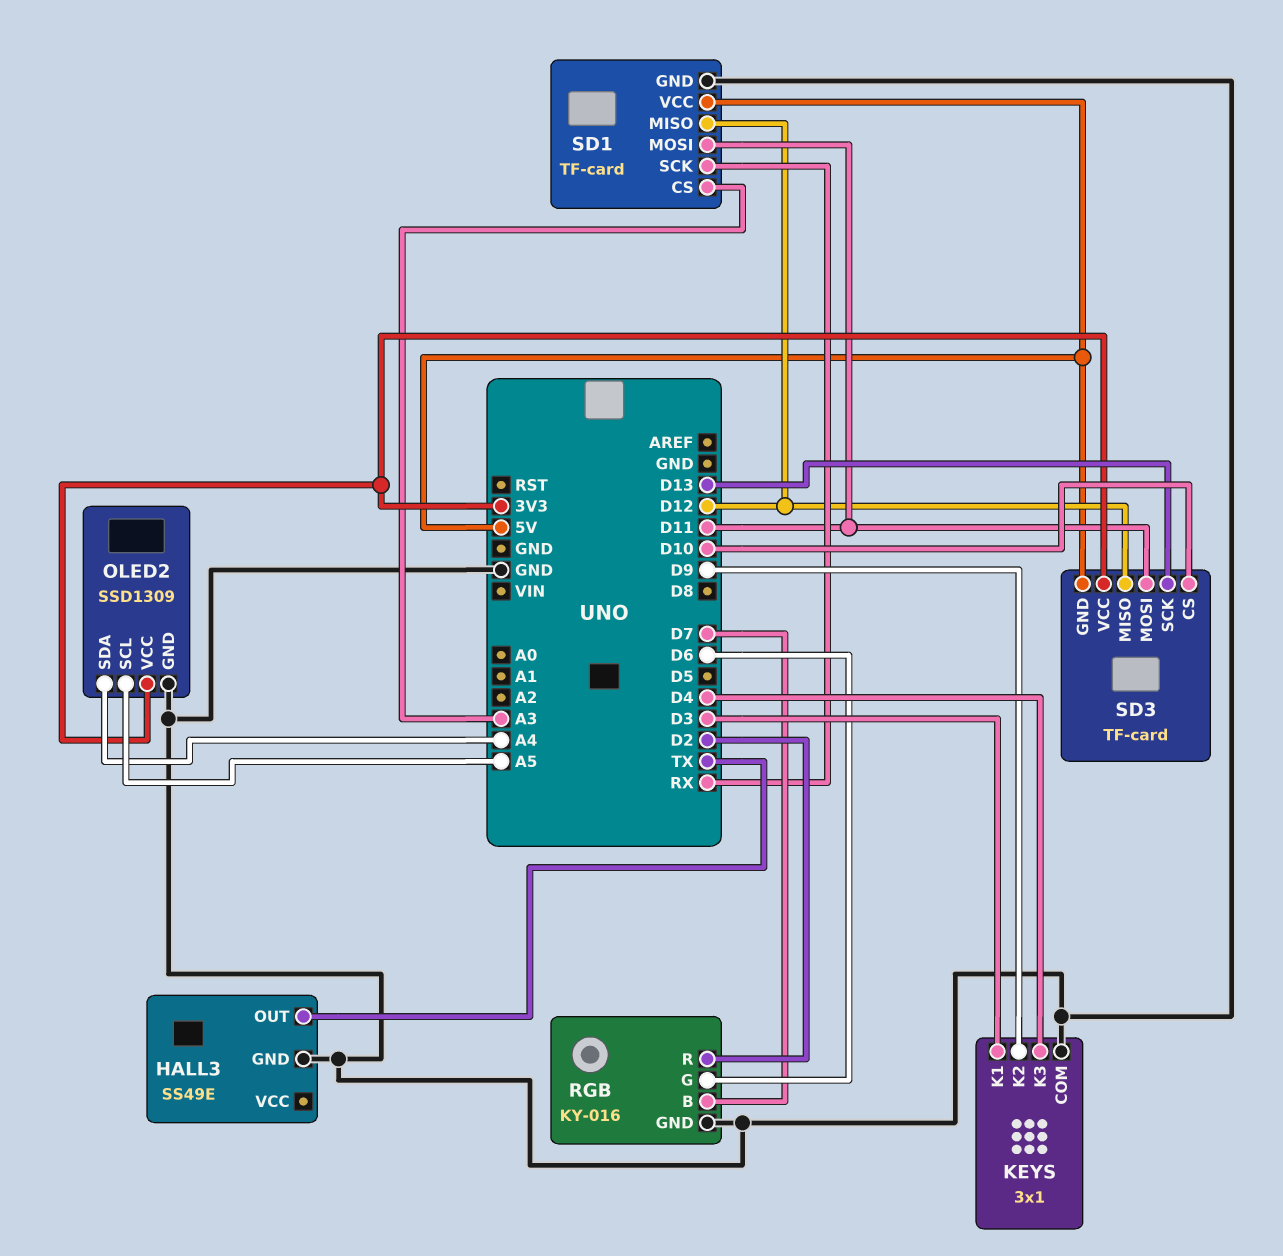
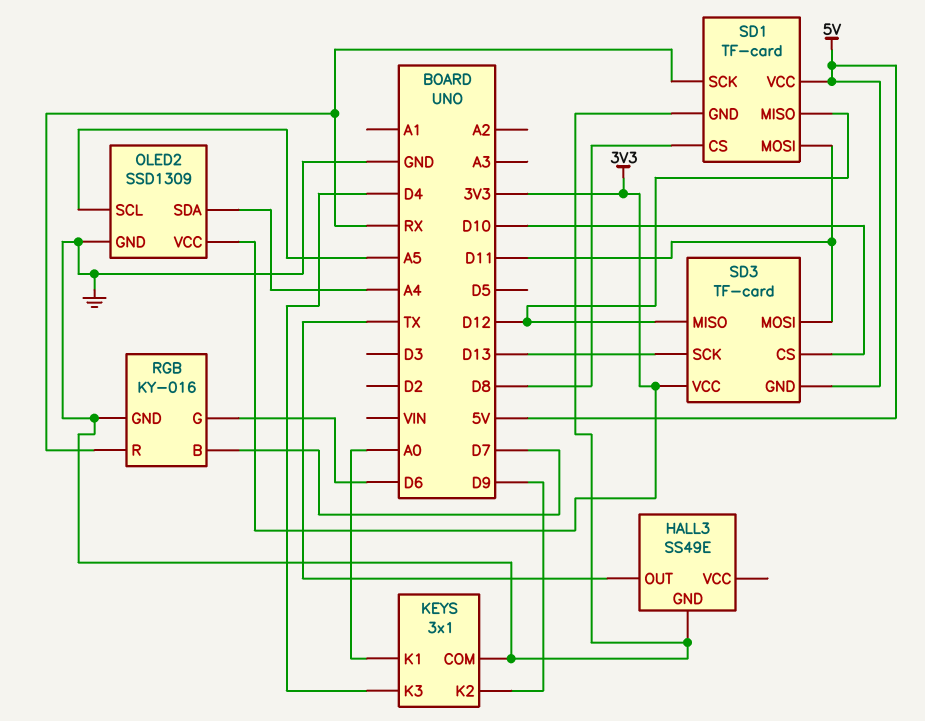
KEYS pin K1: D3 -> A0
RGB pin R: D2 -> RX
SD1 pin CS: A3 -> D8

